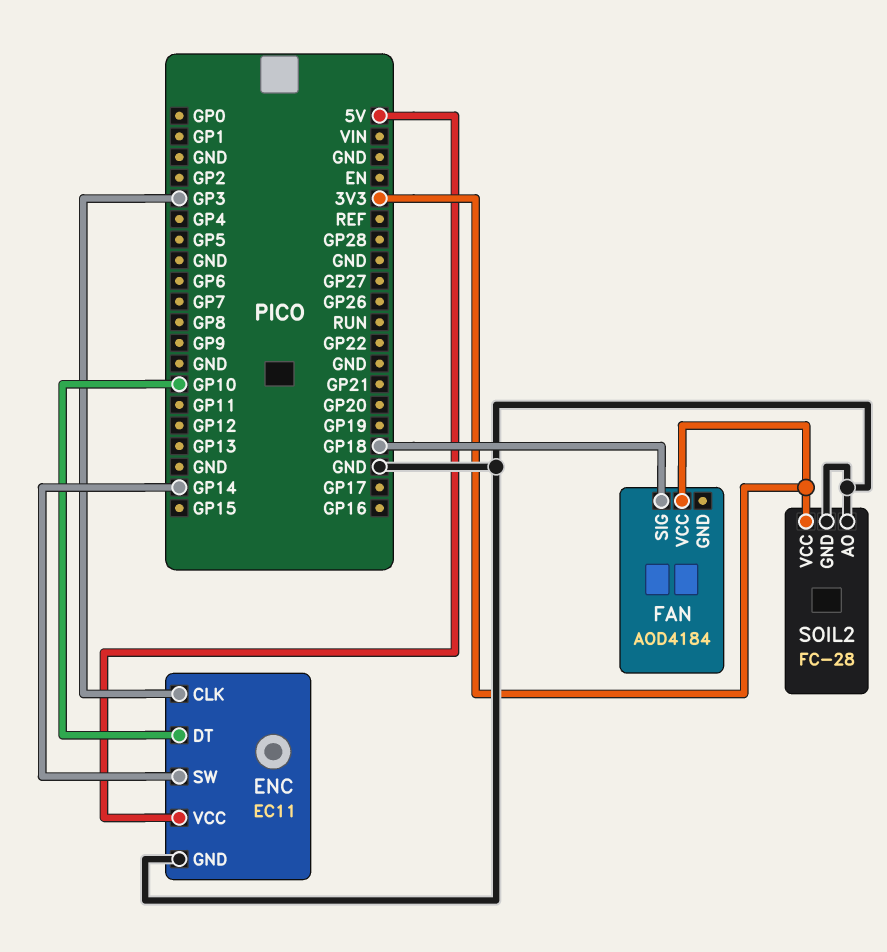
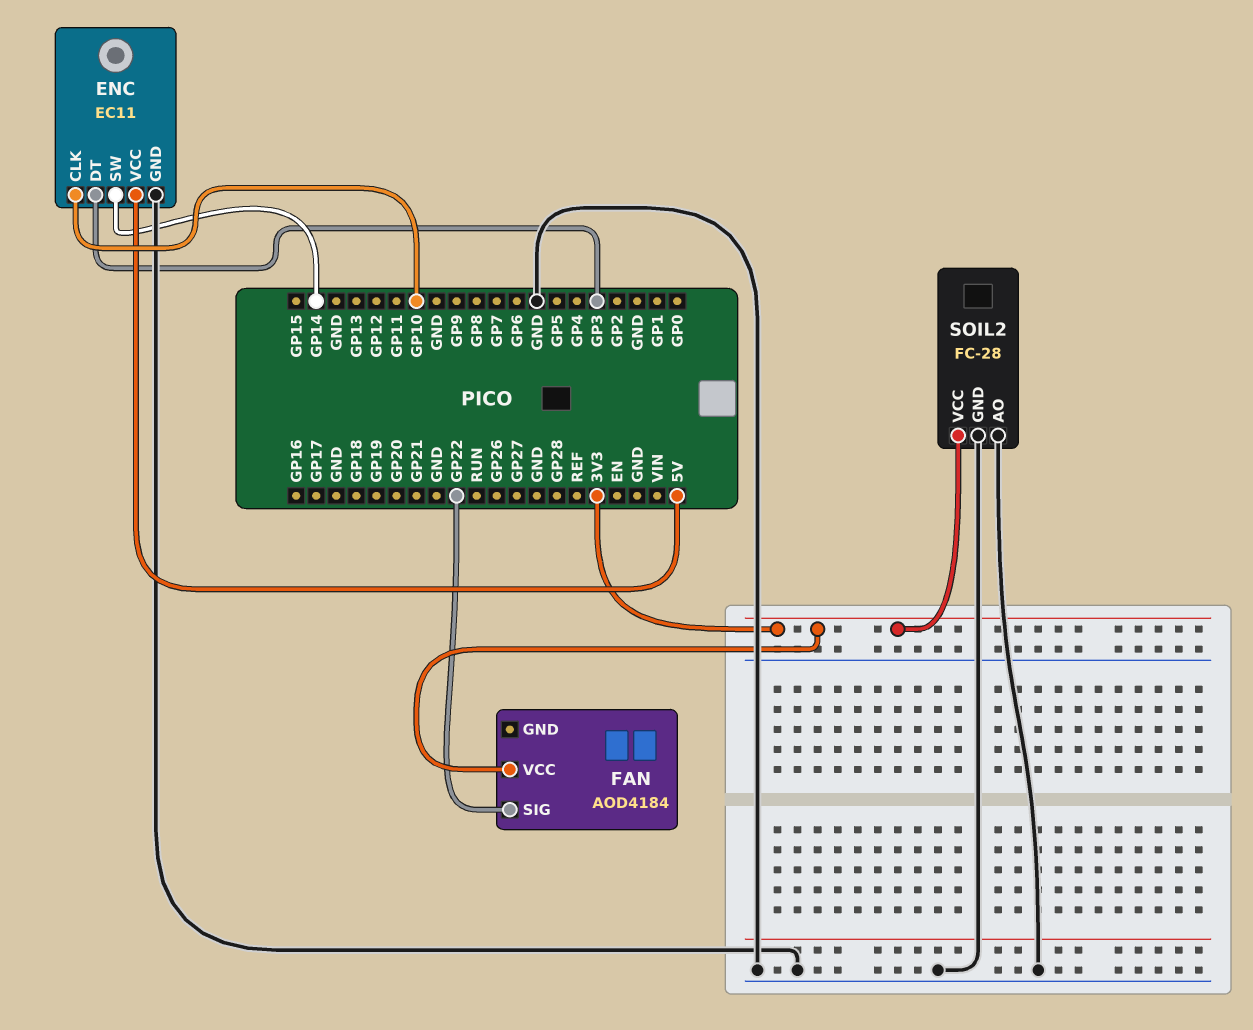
ENC pin CLK: GP3 -> GP10
ENC pin DT: GP10 -> GP3
FAN pin SIG: GP18 -> GP22

